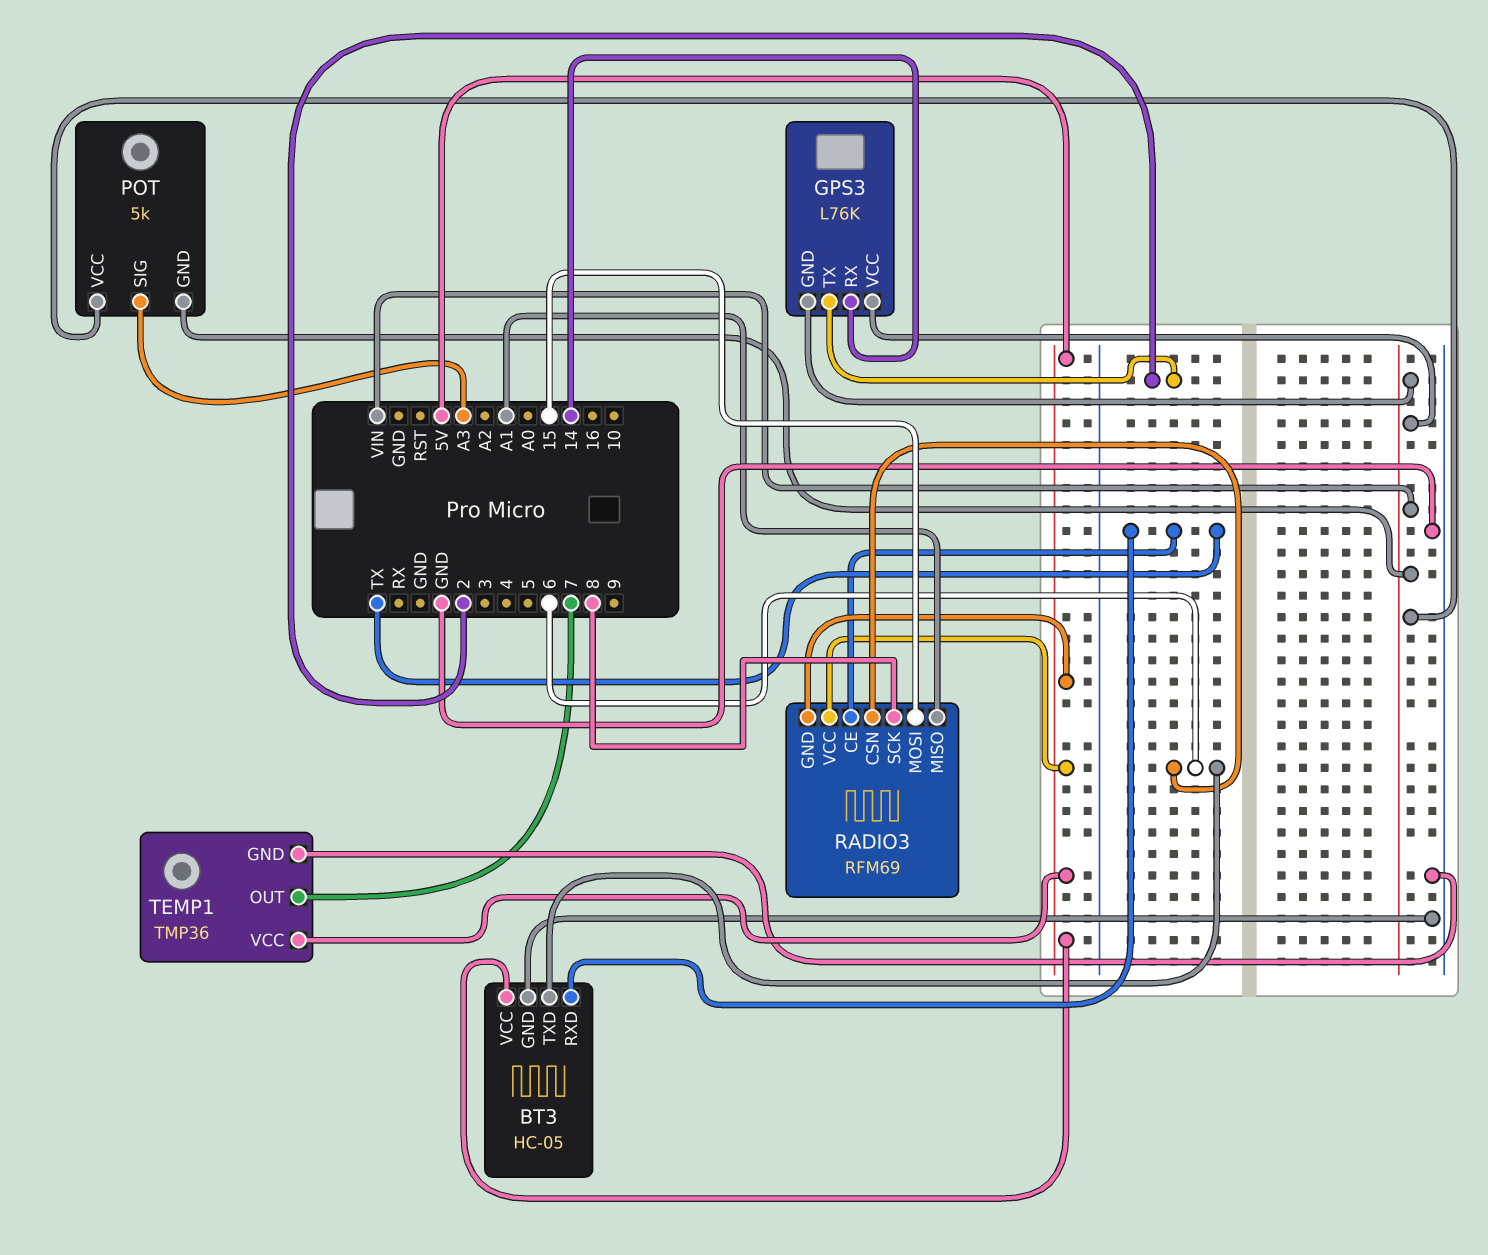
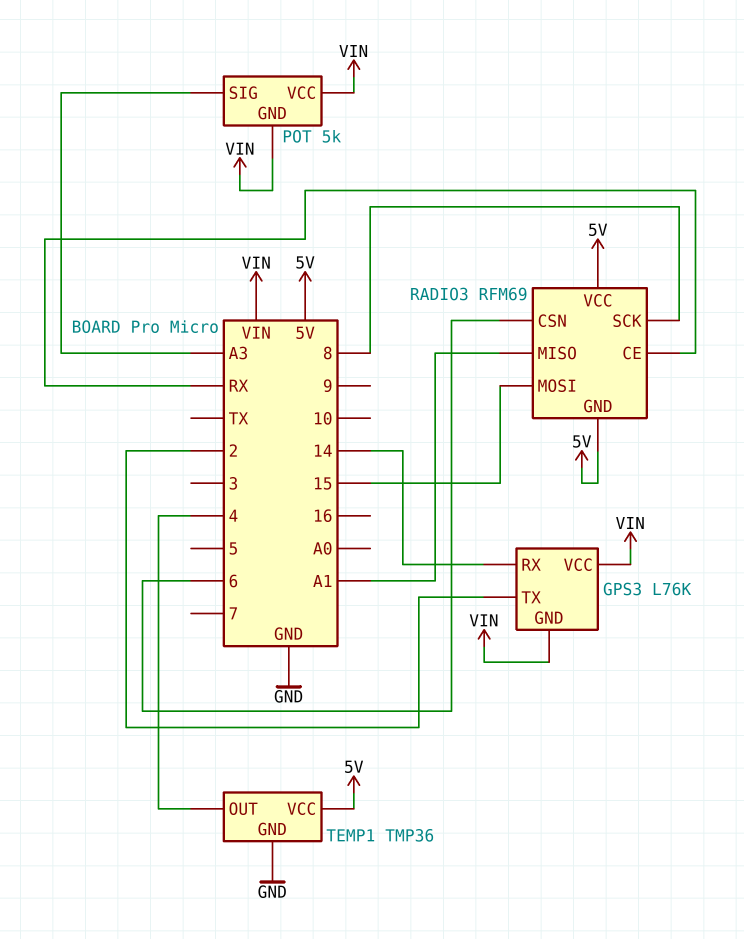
BT3: HC-05 -> none
BT3 pin GND: GND -> none
BT3 pin RXD: TX -> none
BT3 pin TXD: 6 -> none
BT3 pin VCC: 5V -> none
RADIO3 pin CE: TX -> RX
TEMP1 pin OUT: 7 -> 4

